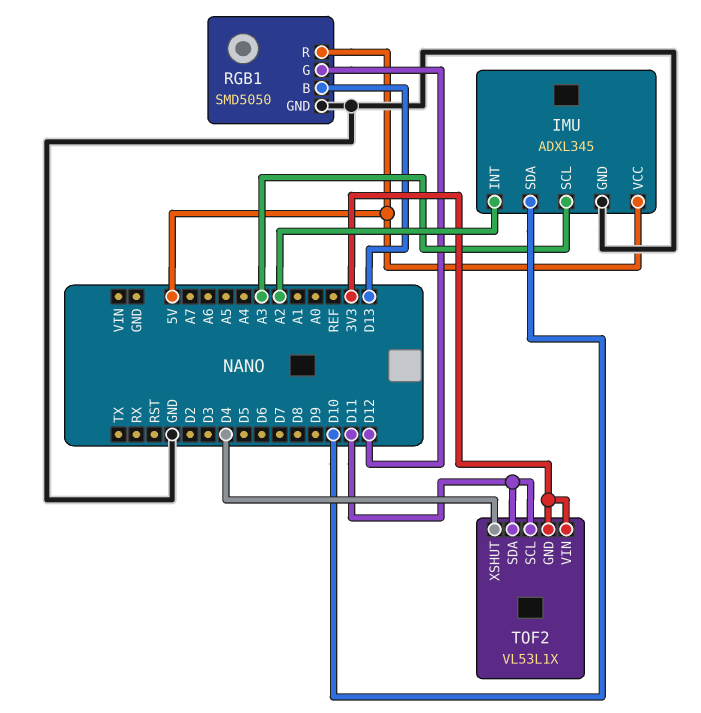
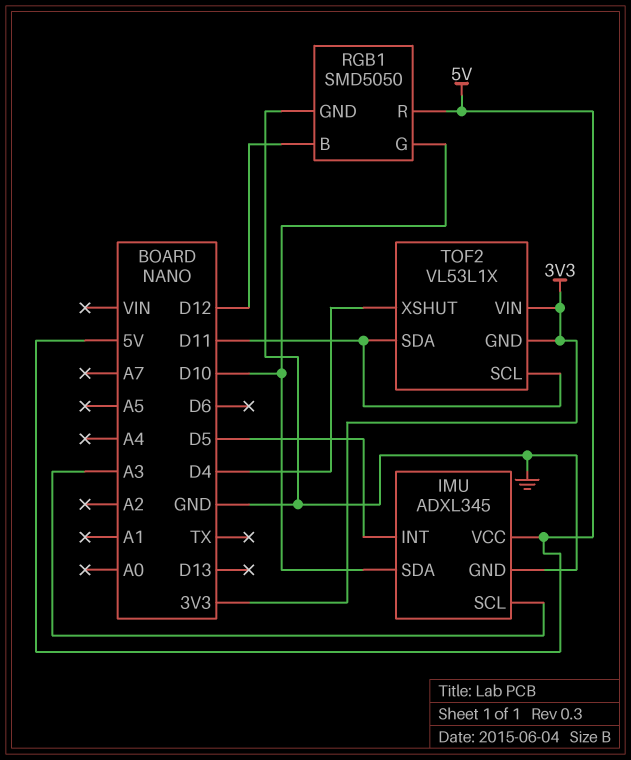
IMU pin INT: A2 -> D5
RGB1 pin B: D13 -> D12
RGB1 pin G: D12 -> D10

